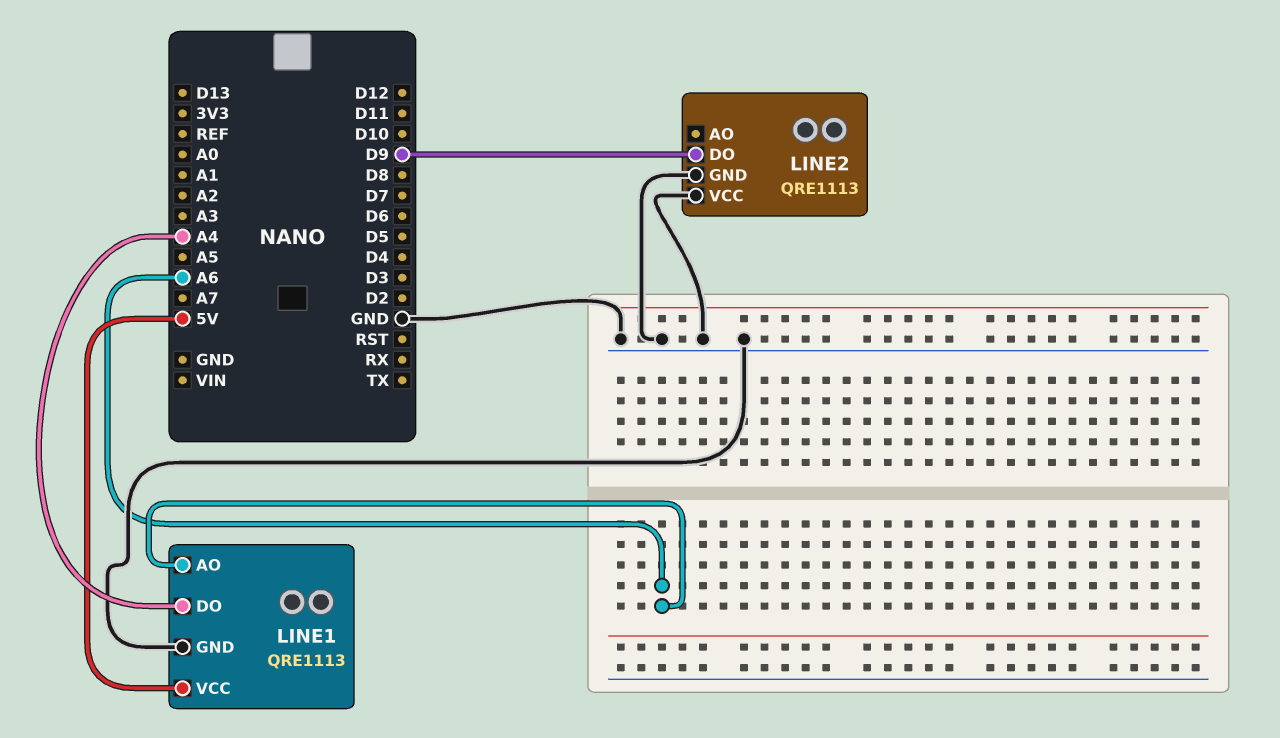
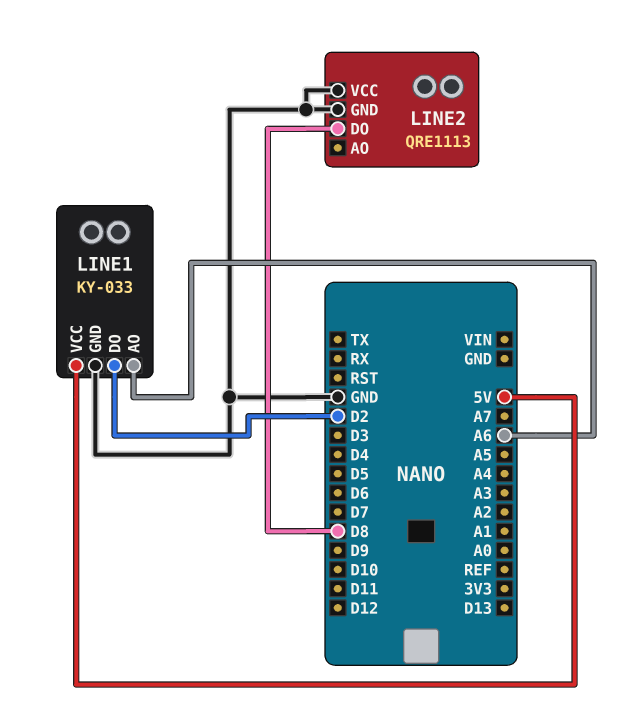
LINE1: QRE1113 -> KY-033
LINE1 pin DO: A4 -> D2
LINE2 pin DO: D9 -> D8

